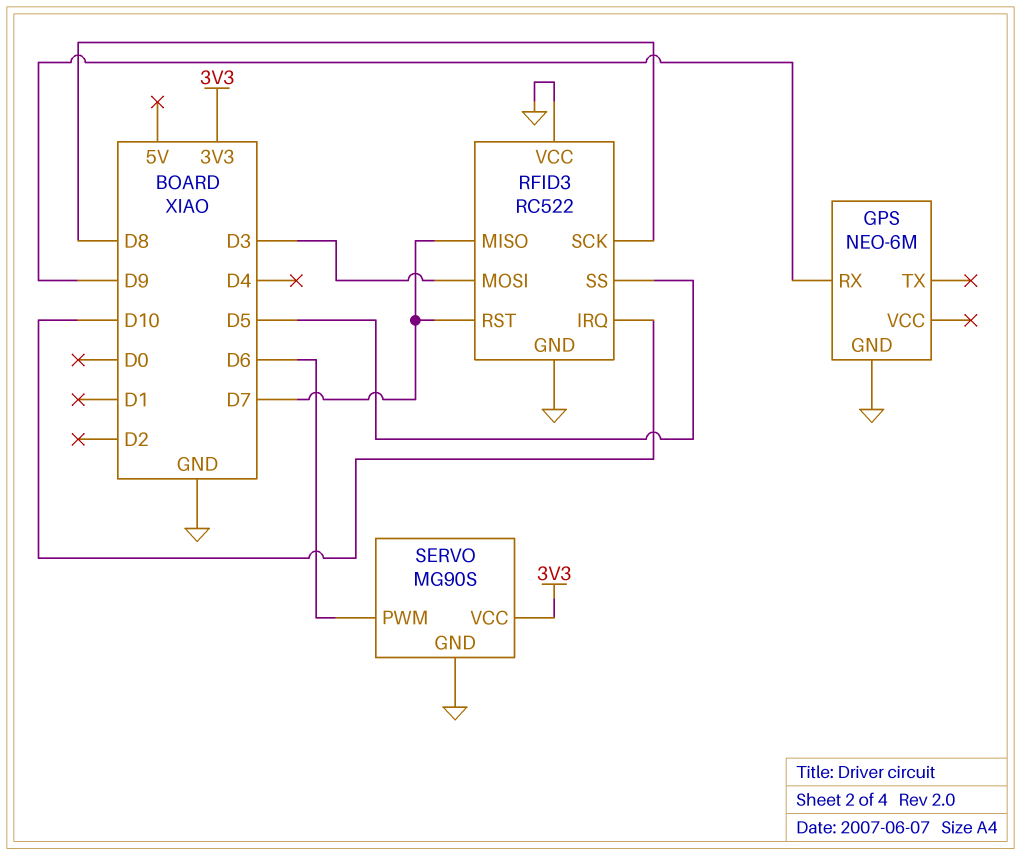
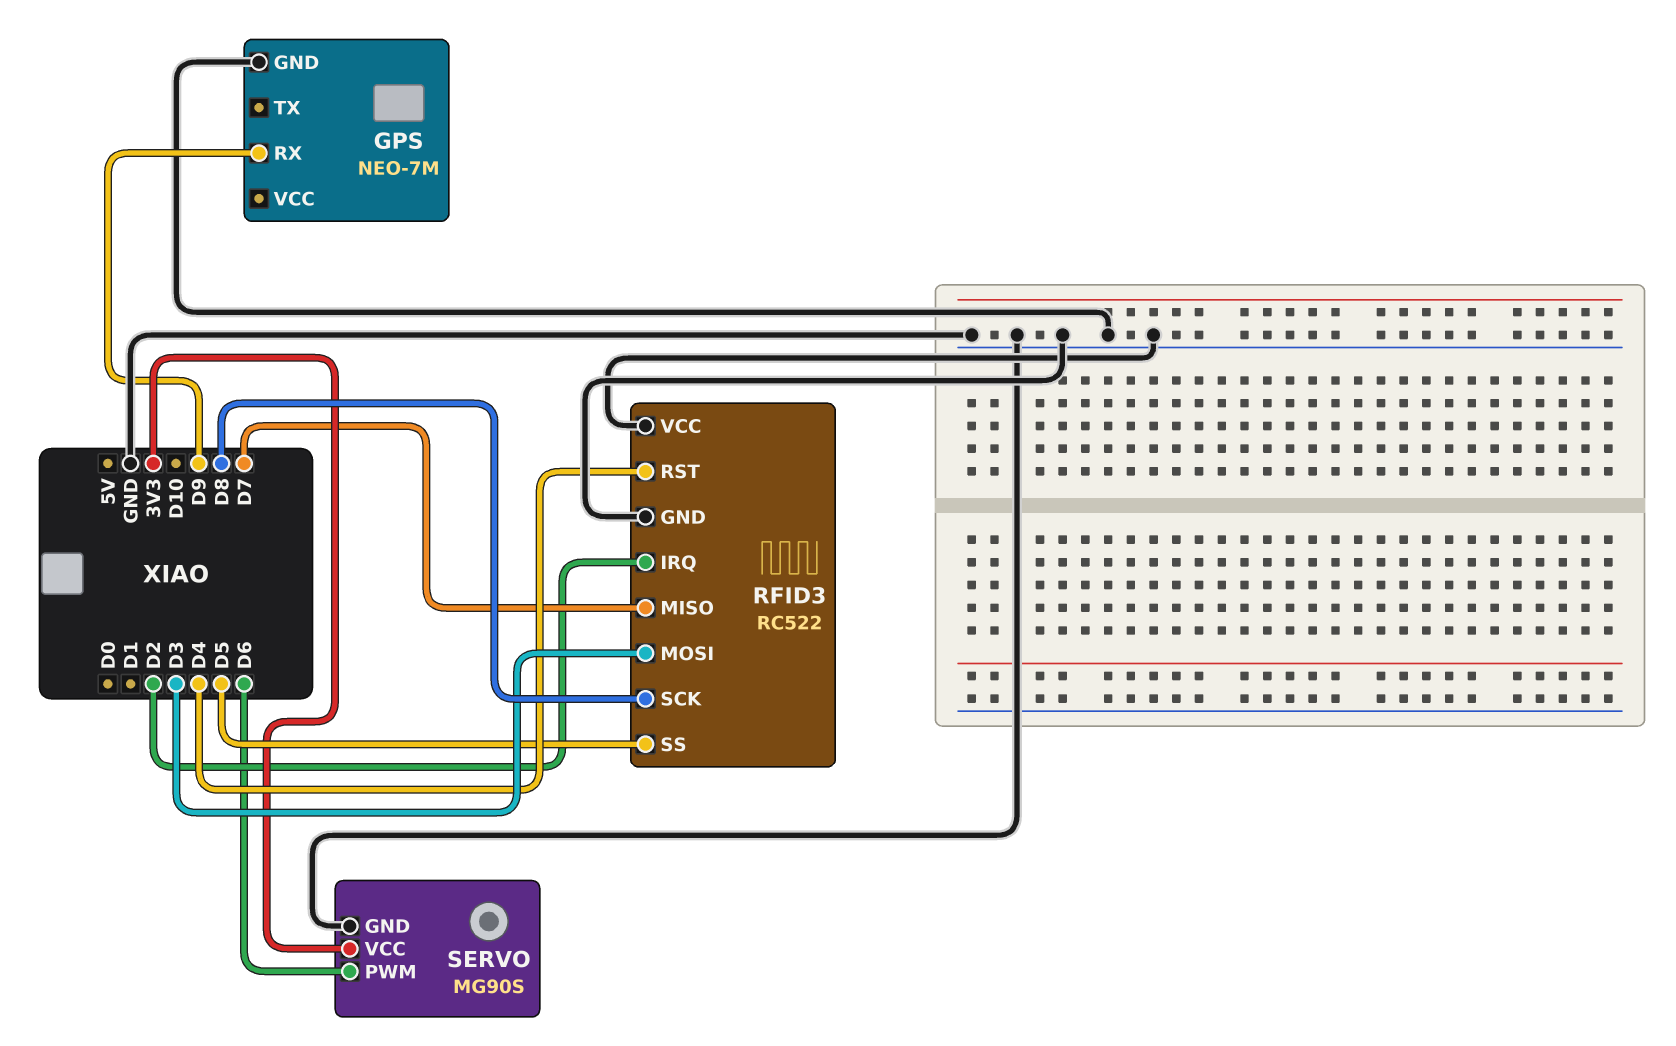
GPS: NEO-6M -> NEO-7M
RFID3 pin IRQ: D10 -> D2
RFID3 pin RST: D7 -> D4

